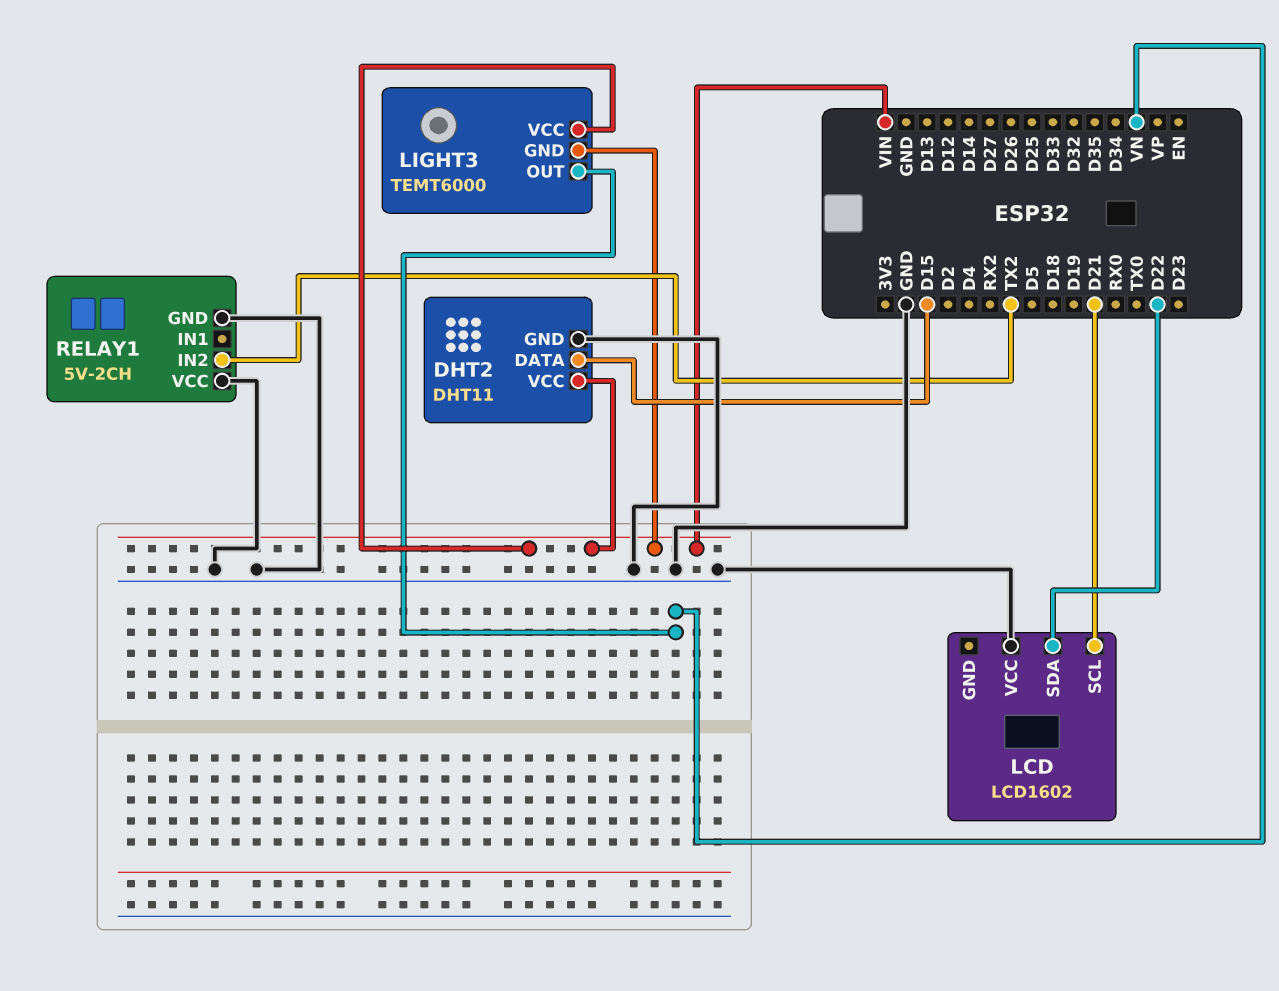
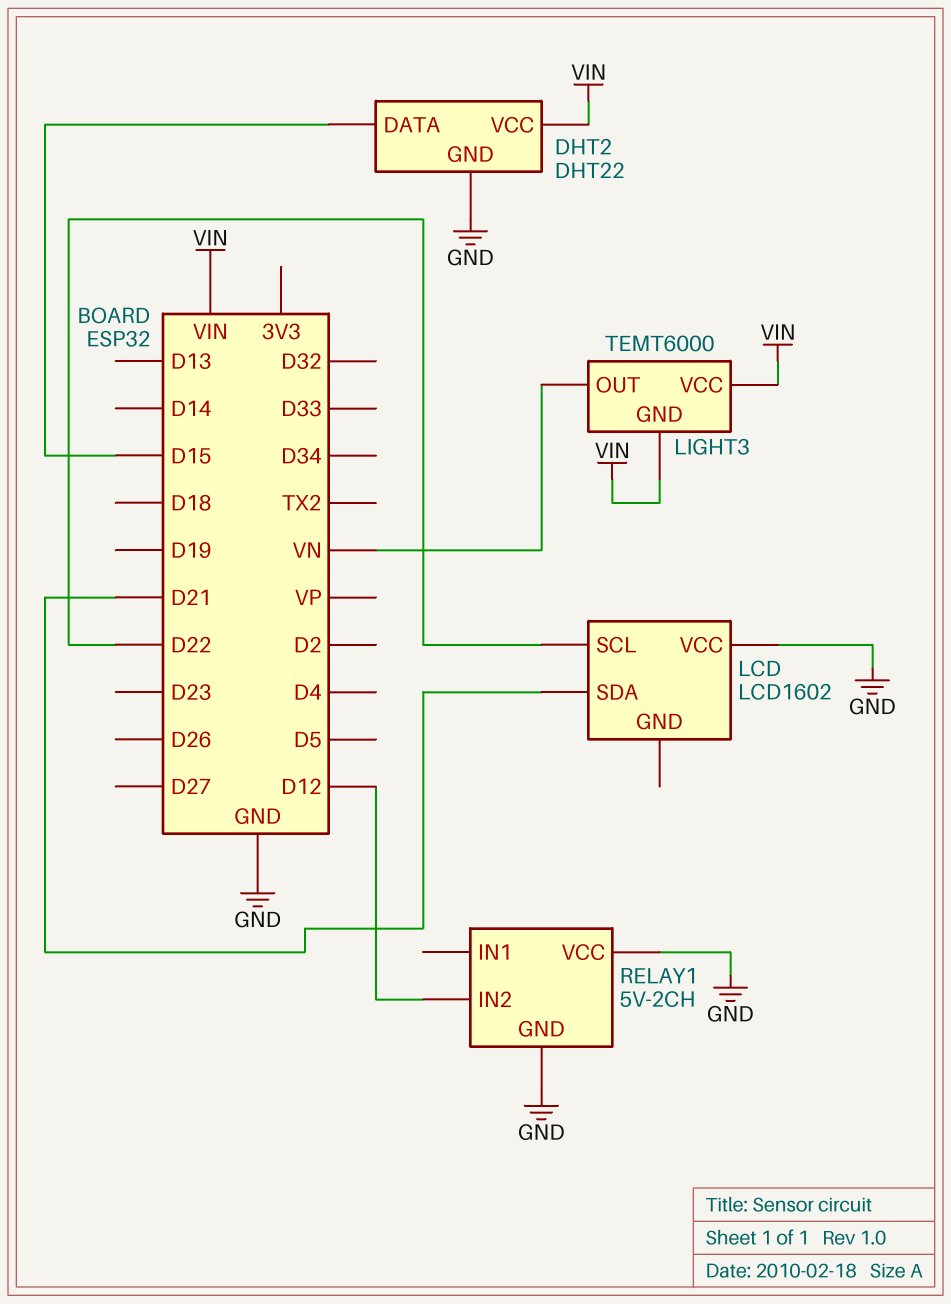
DHT2: DHT11 -> DHT22
LCD pin SCL: D21 -> D22
LCD pin SDA: D22 -> D21
RELAY1 pin IN2: TX2 -> D12

